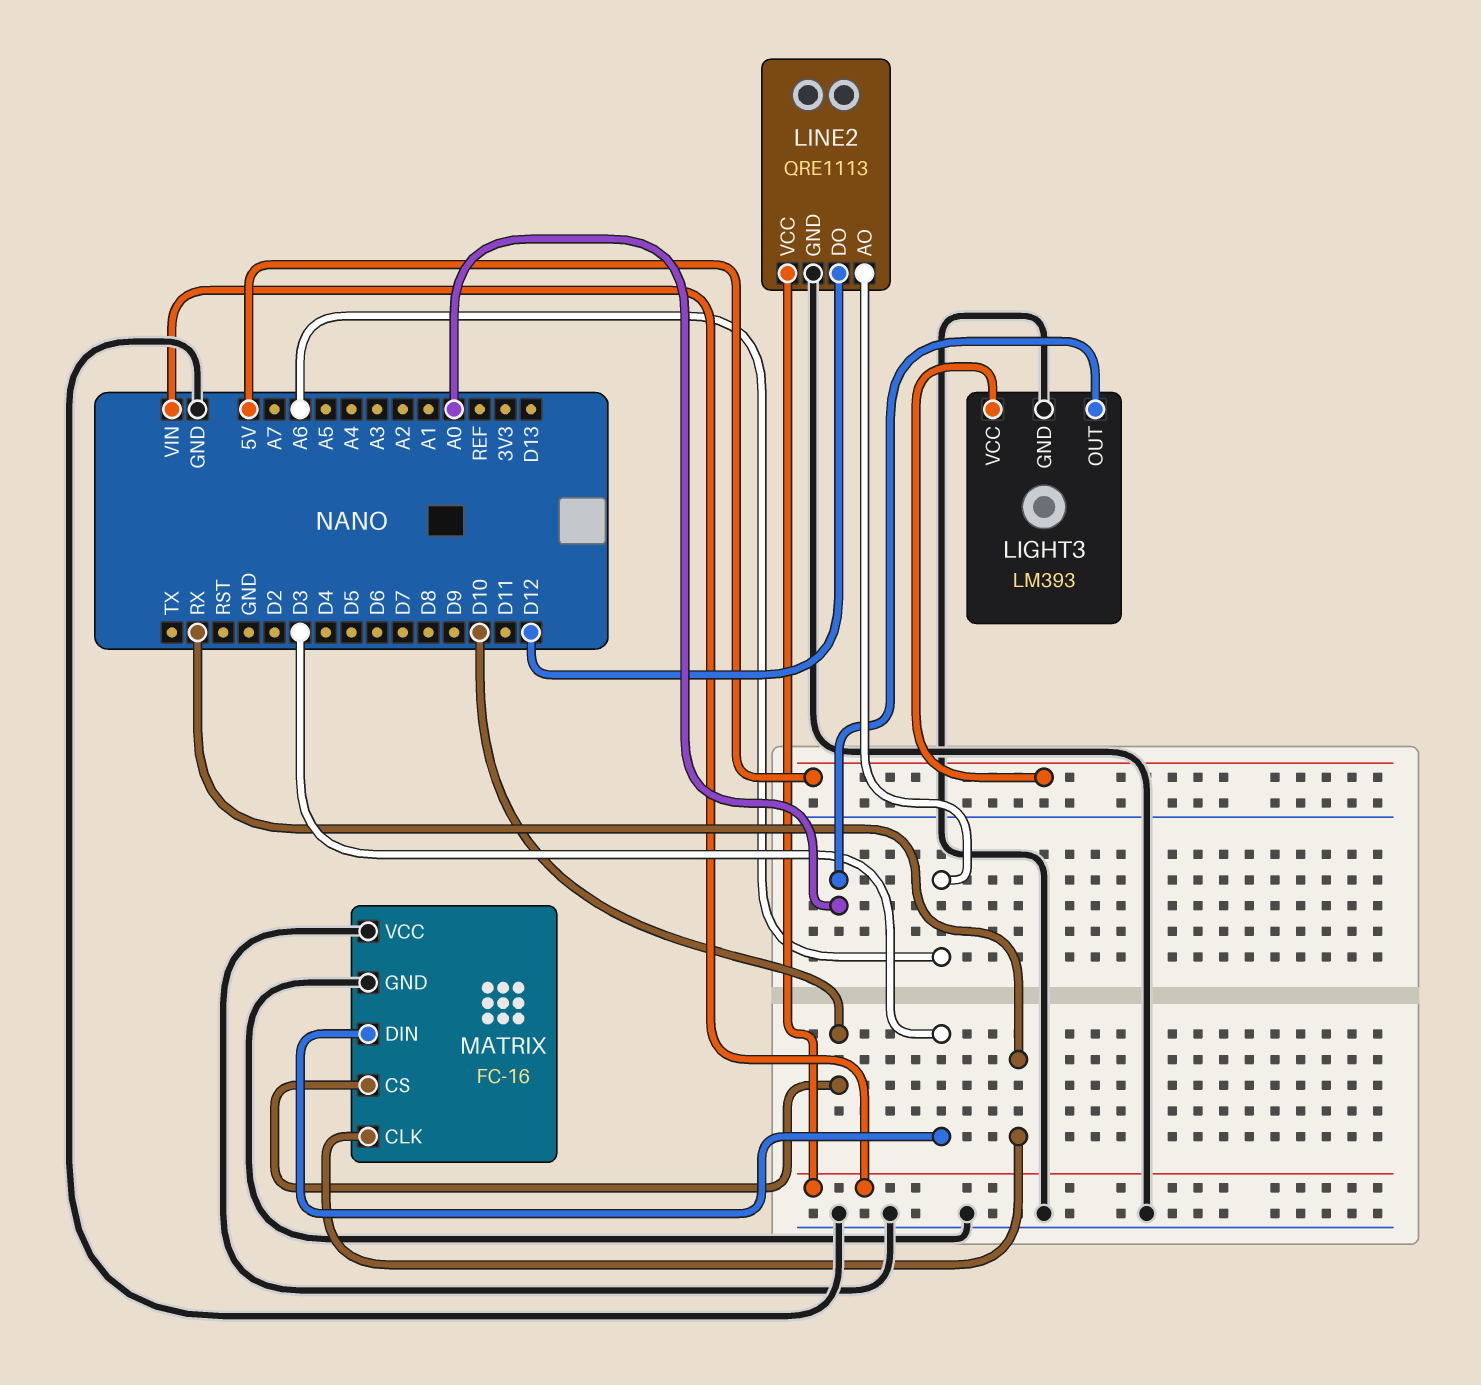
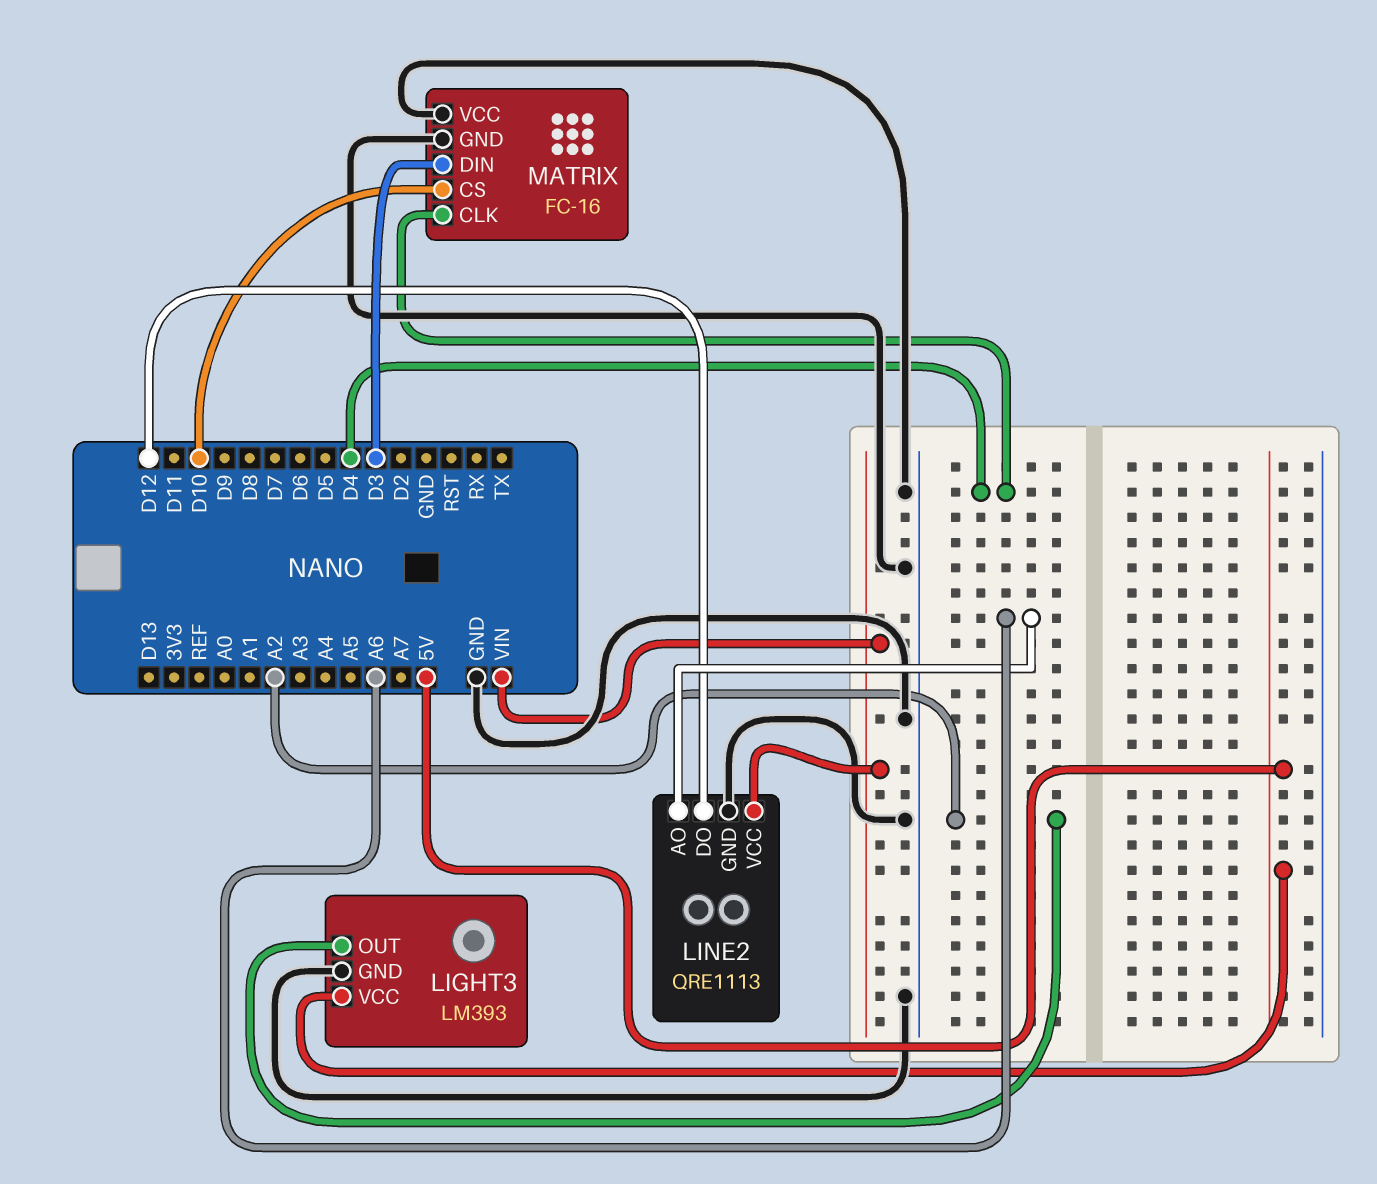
LIGHT3 pin OUT: A0 -> A2
MATRIX pin CLK: RX -> D4

